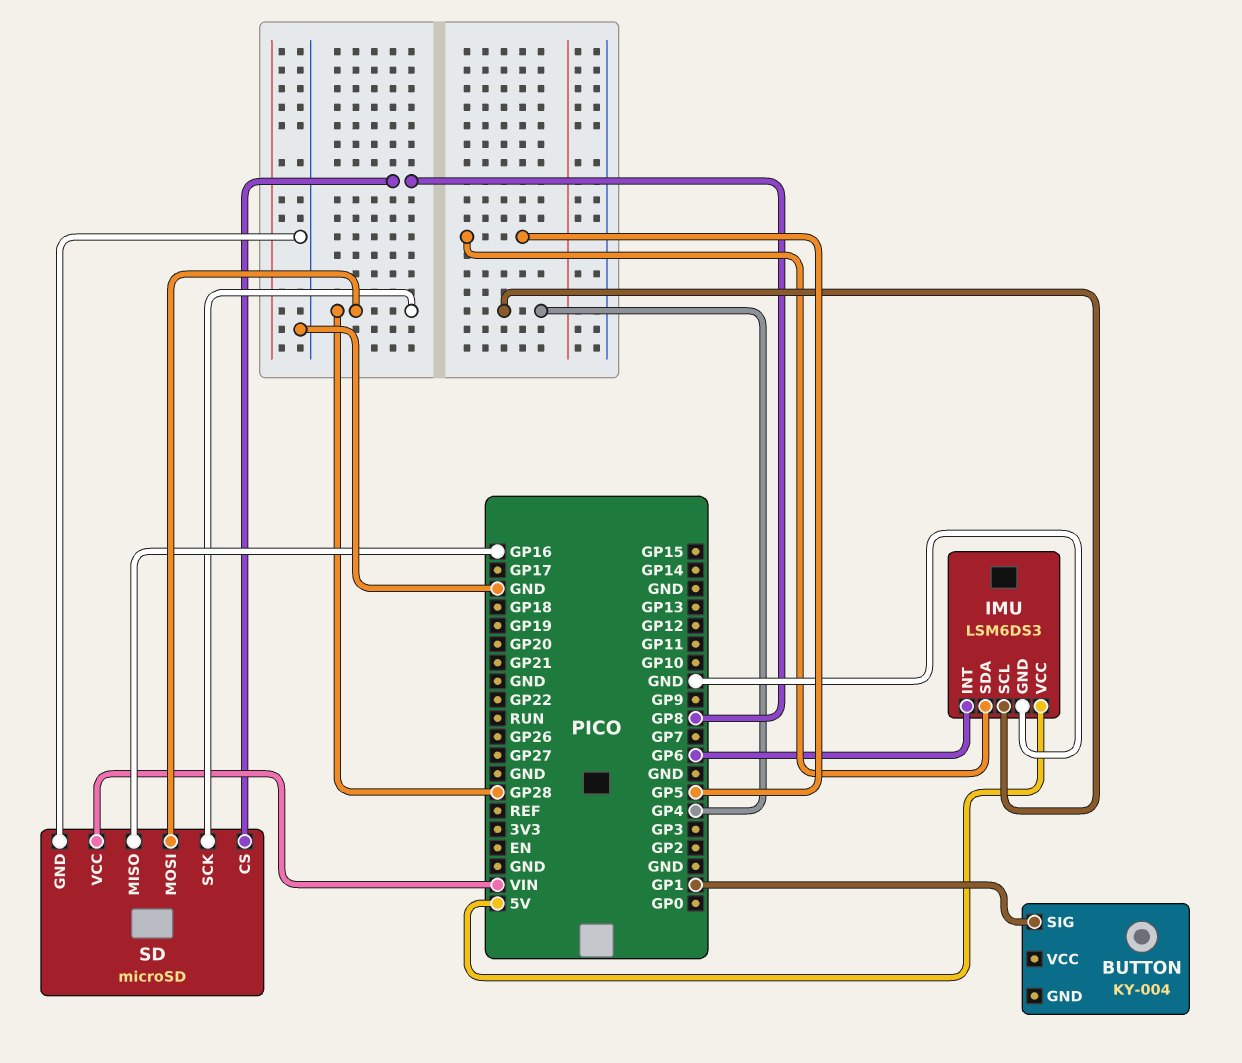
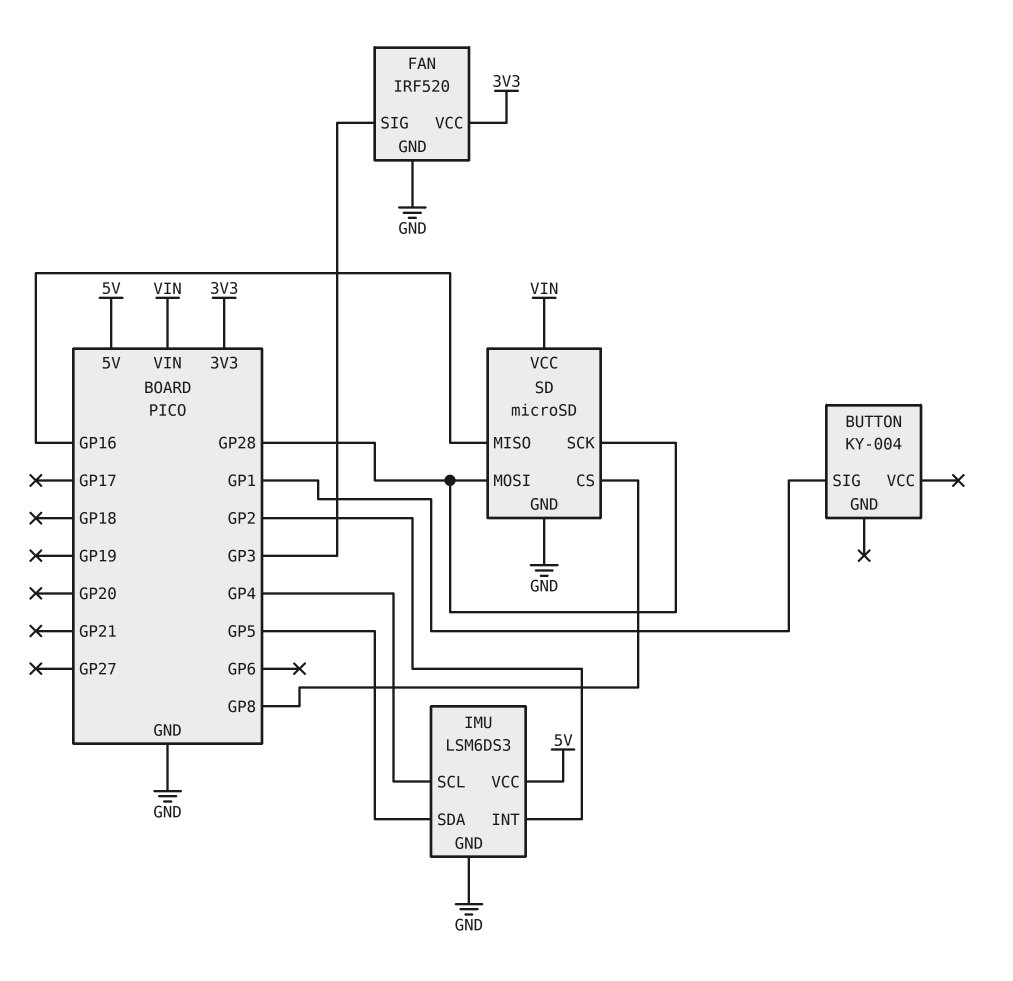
FAN: none -> IRF520
FAN pin GND: none -> GND
FAN pin SIG: none -> GP3
FAN pin VCC: none -> 3V3
IMU pin INT: GP6 -> GP2

